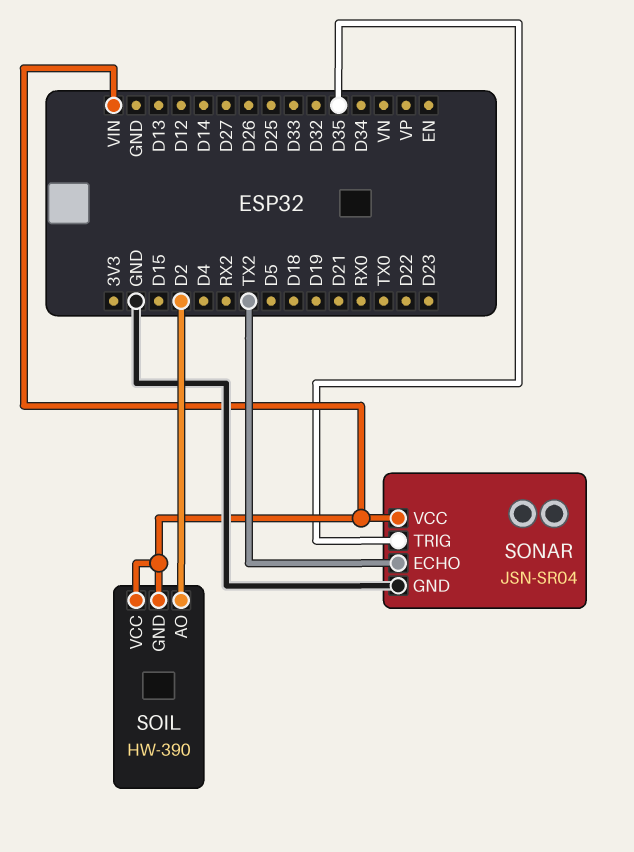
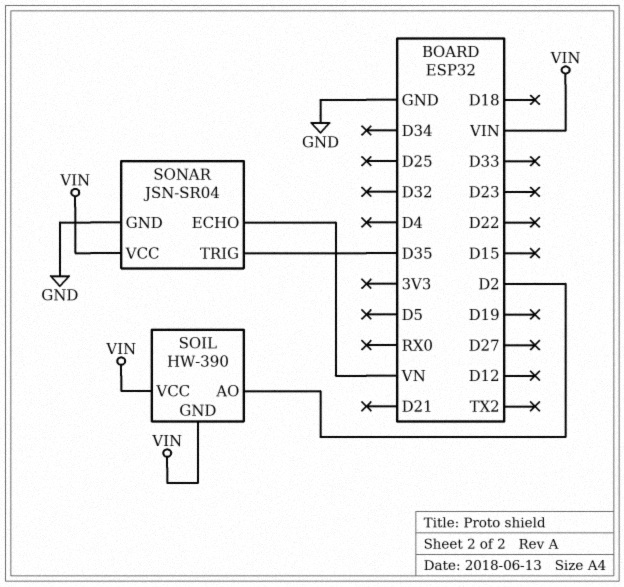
SONAR pin ECHO: TX2 -> VN

